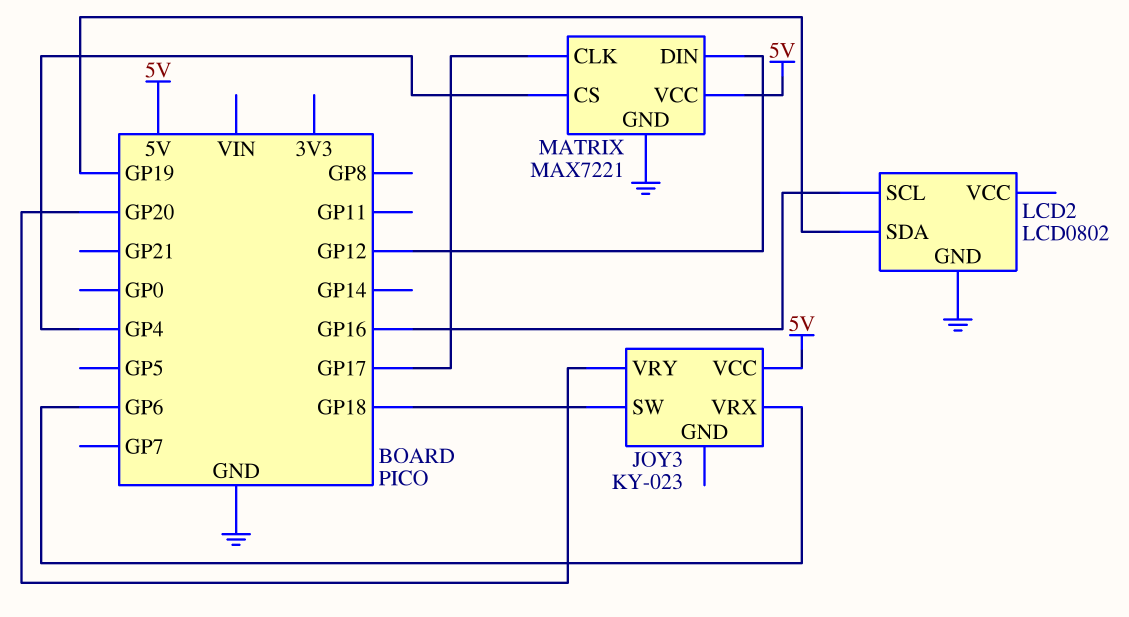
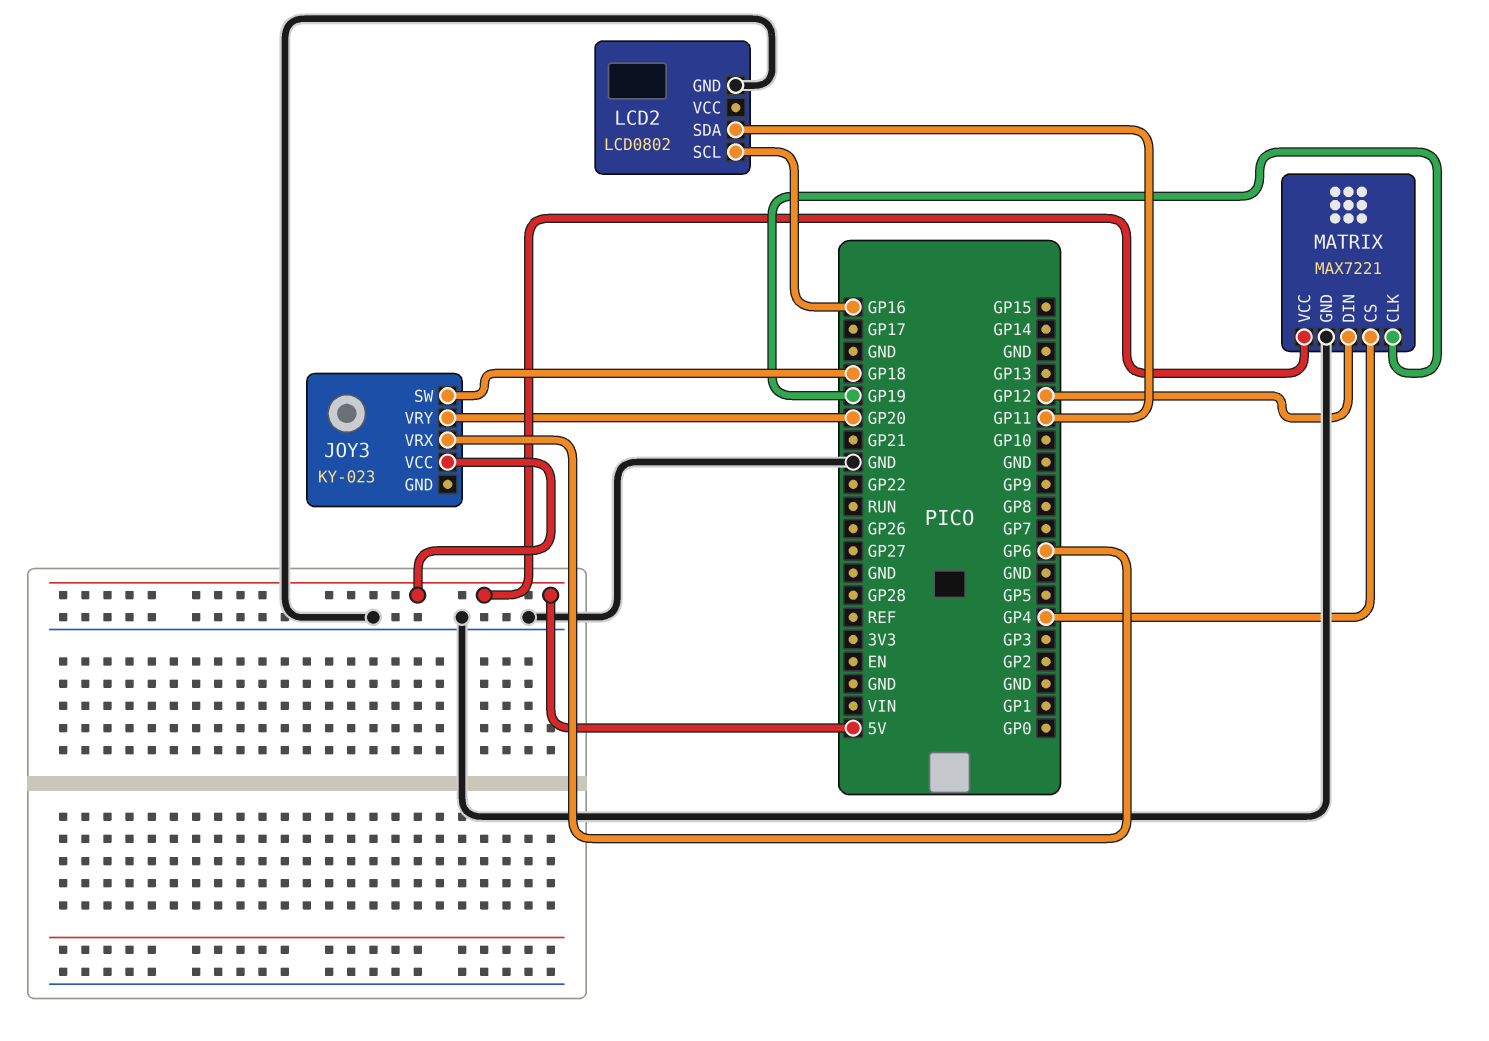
LCD2 pin SDA: GP19 -> GP11
MATRIX pin CLK: GP17 -> GP19

